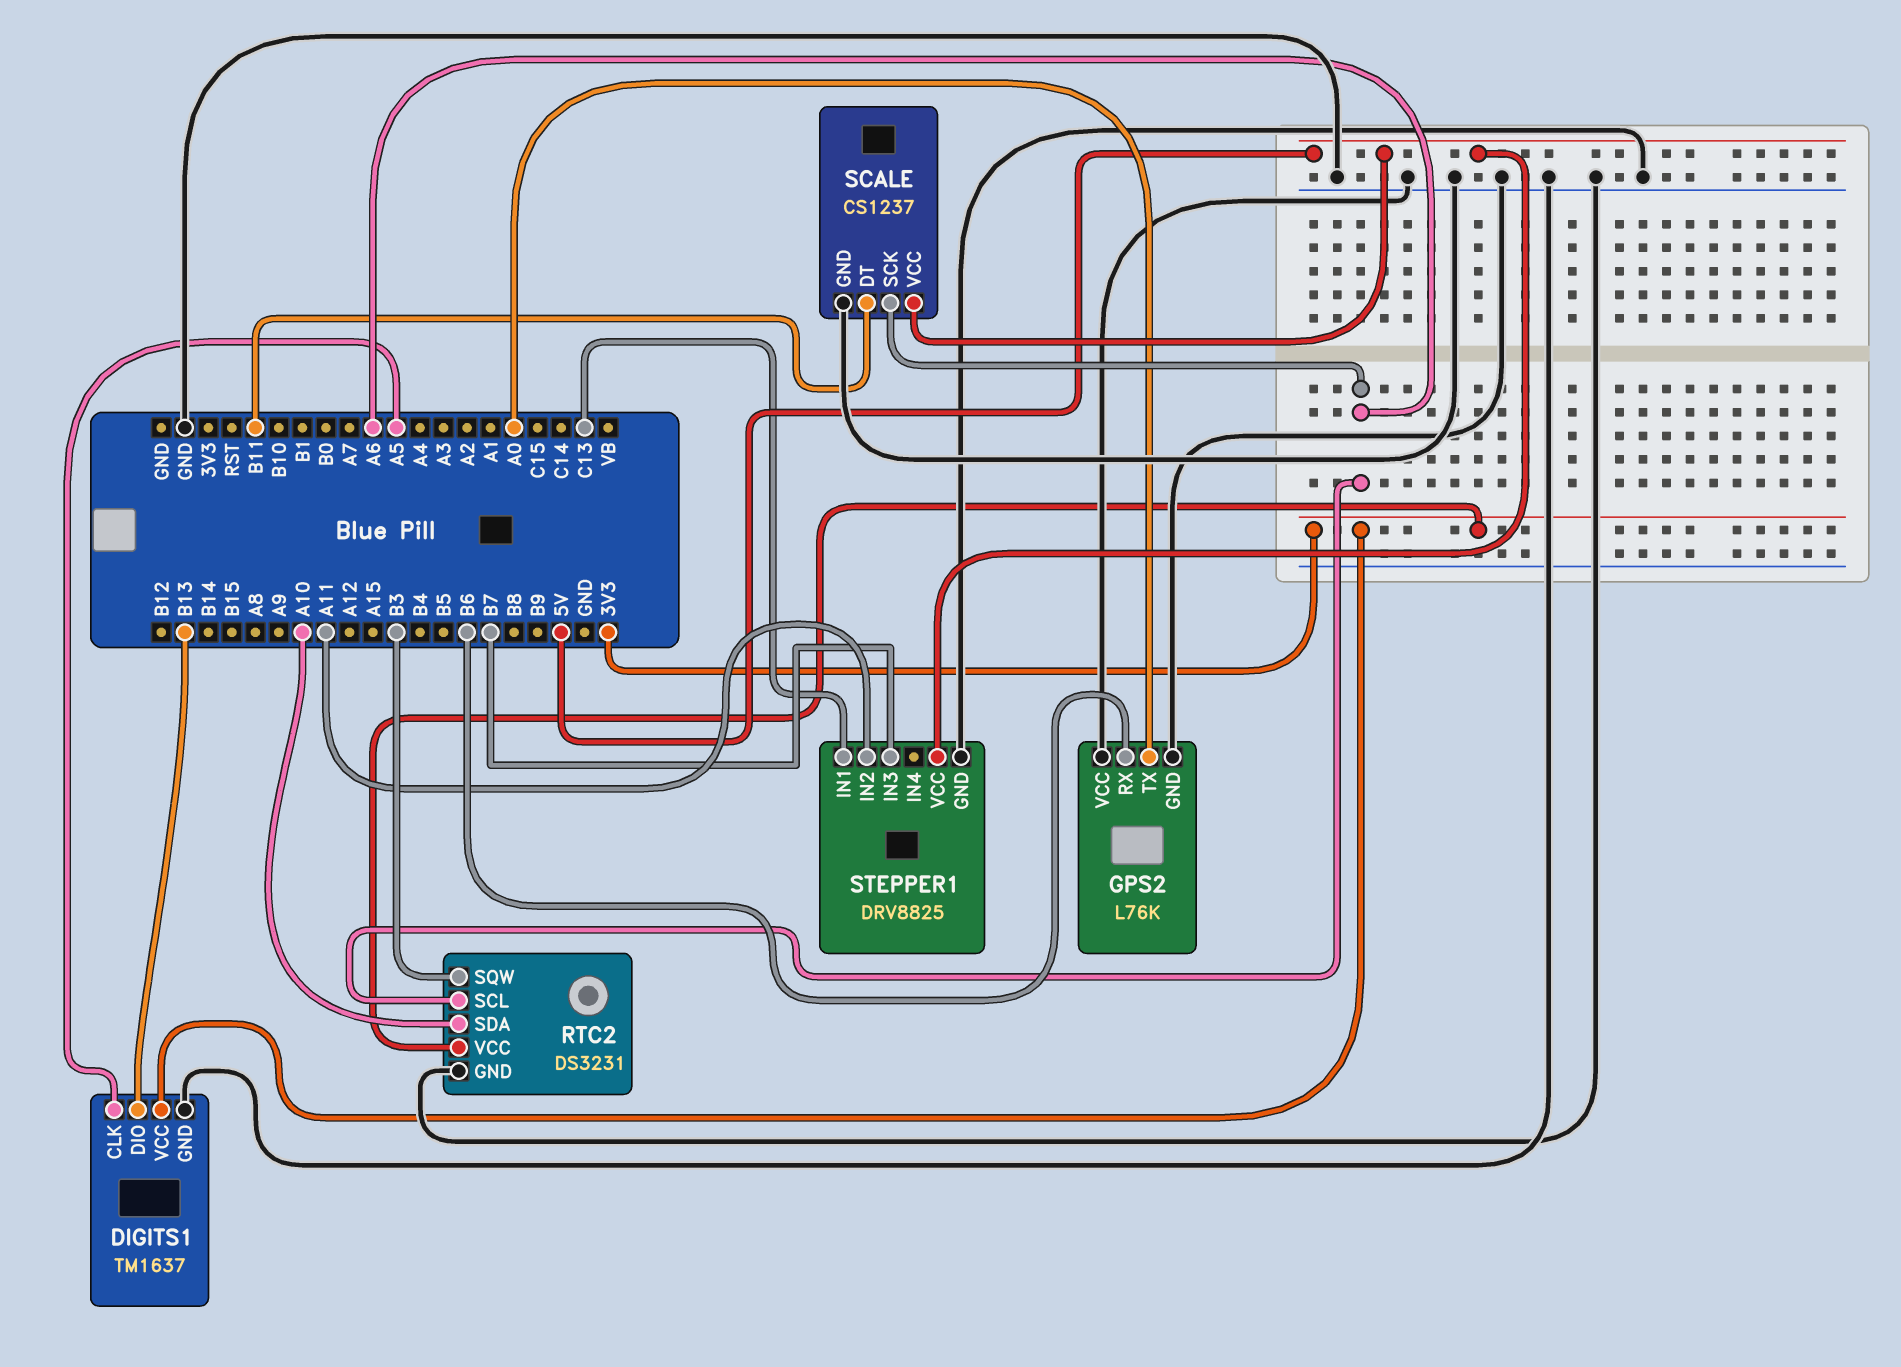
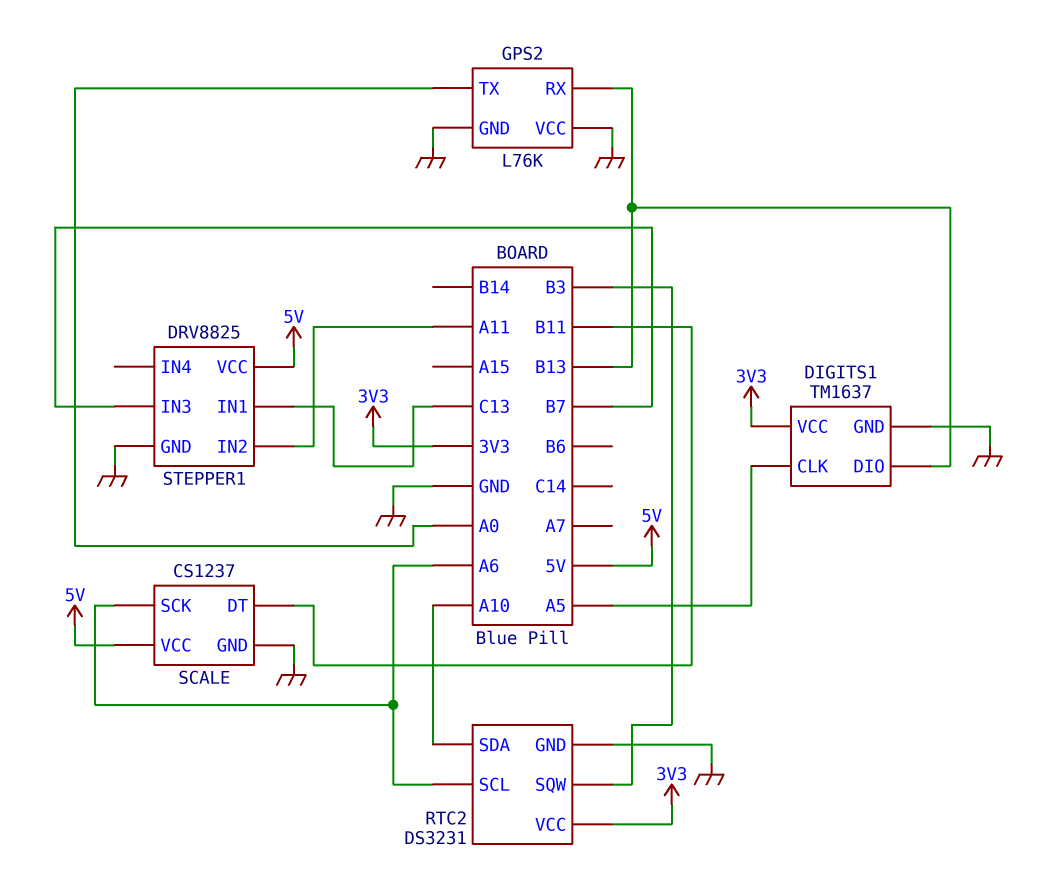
GPS2 pin RX: B6 -> B13

